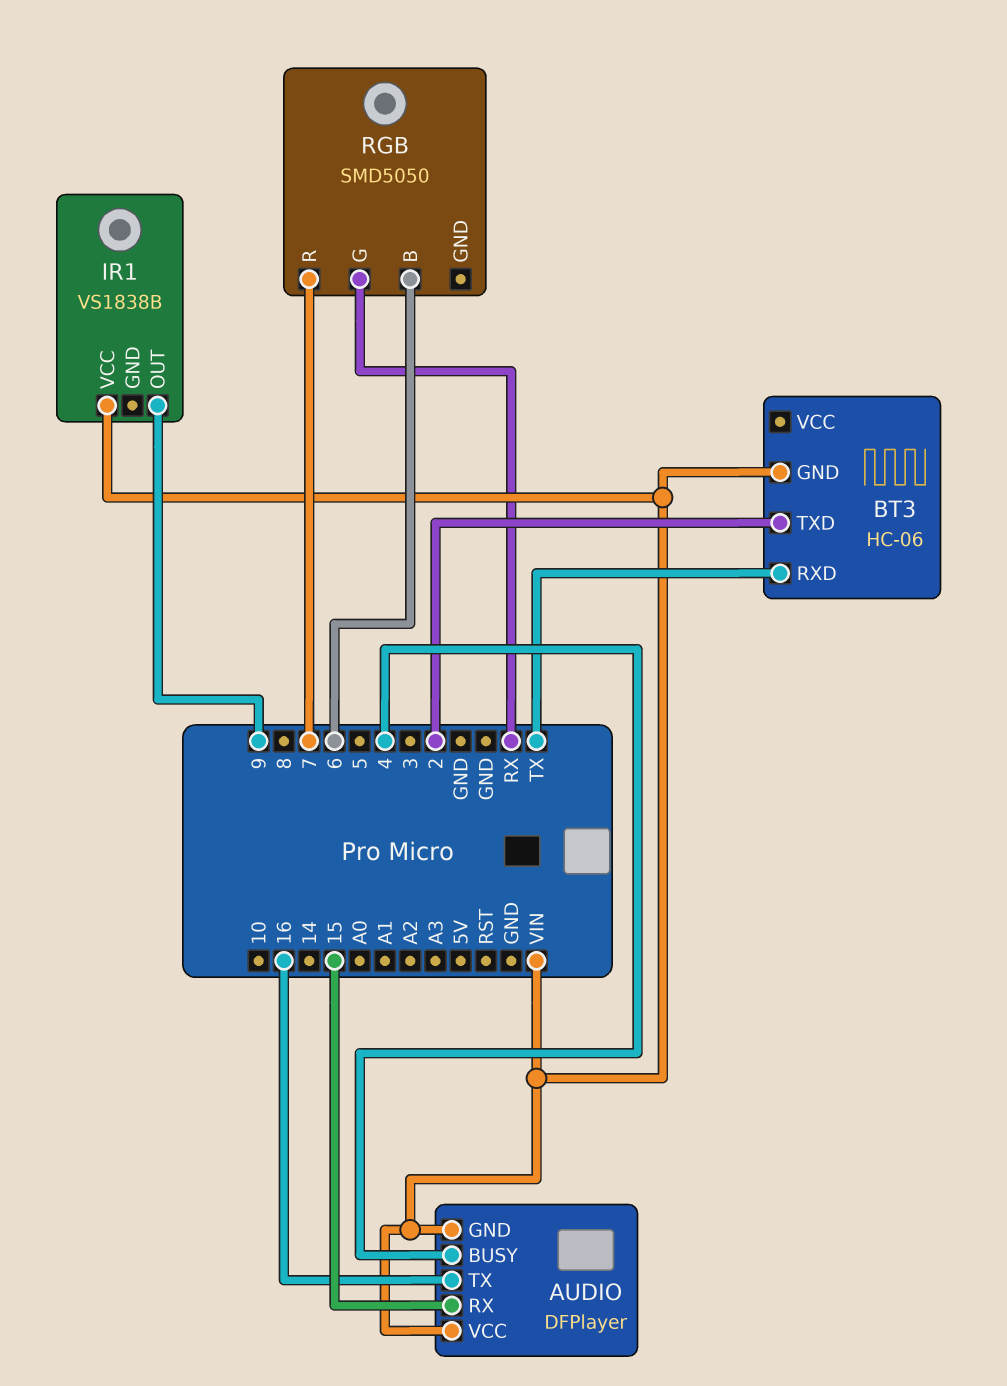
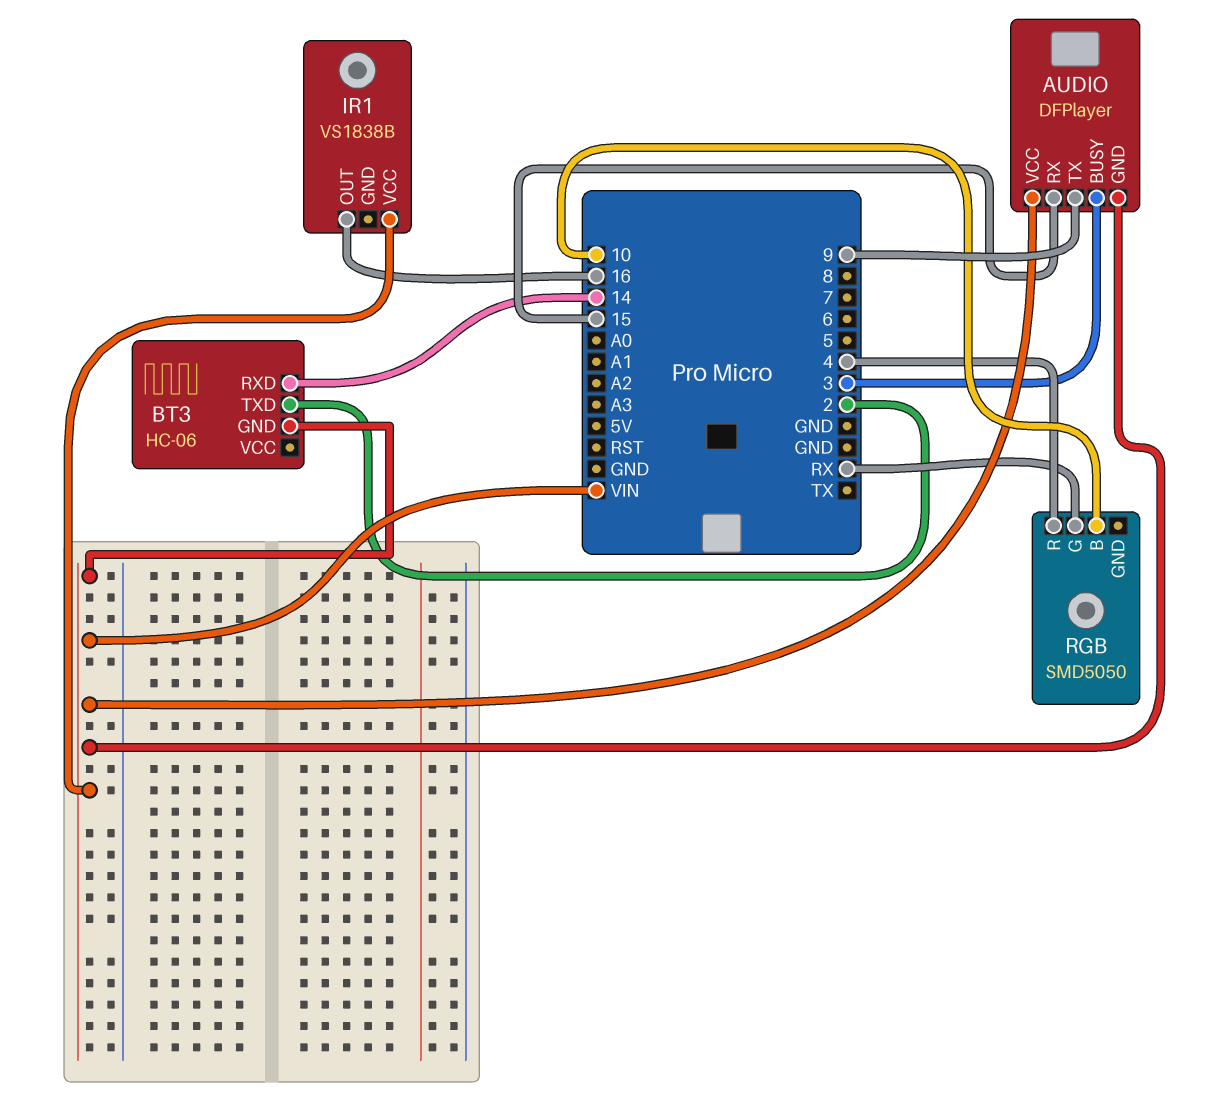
AUDIO pin BUSY: 4 -> 3
AUDIO pin TX: 16 -> 9
BT3 pin RXD: TX -> 14
IR1 pin OUT: 9 -> 16
RGB pin B: 6 -> 10
RGB pin R: 7 -> 4

